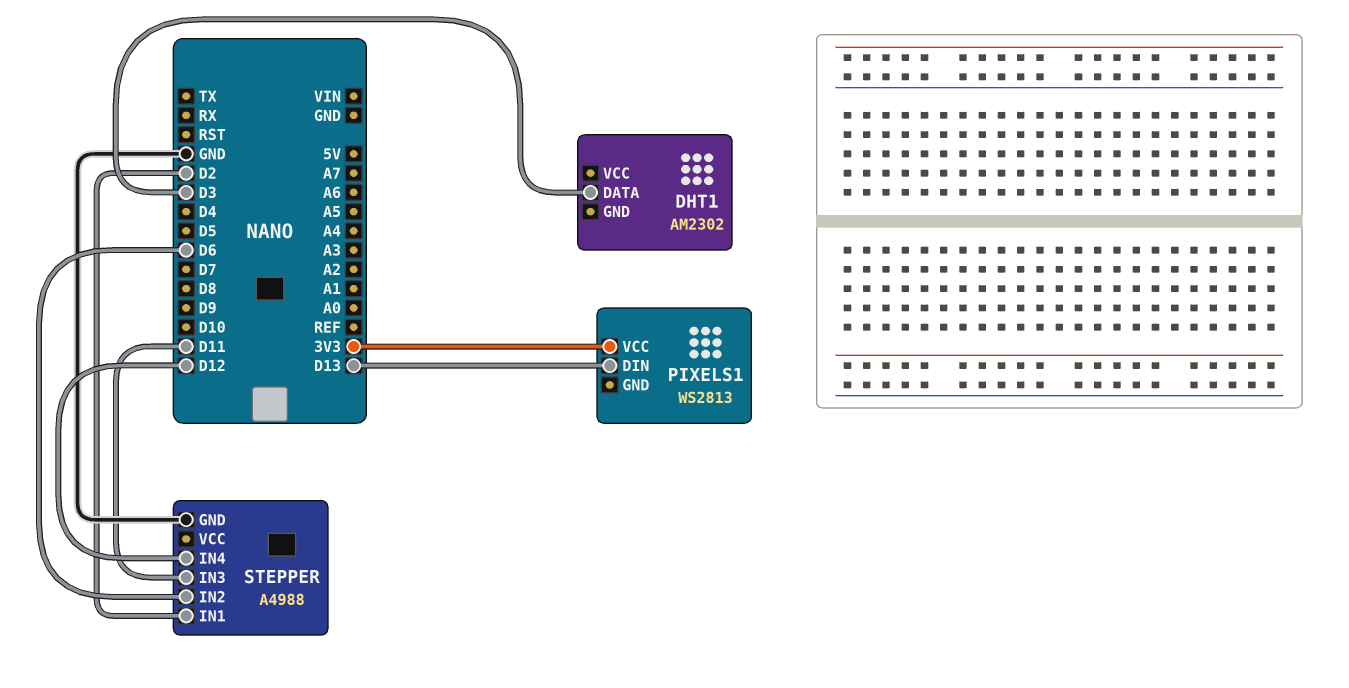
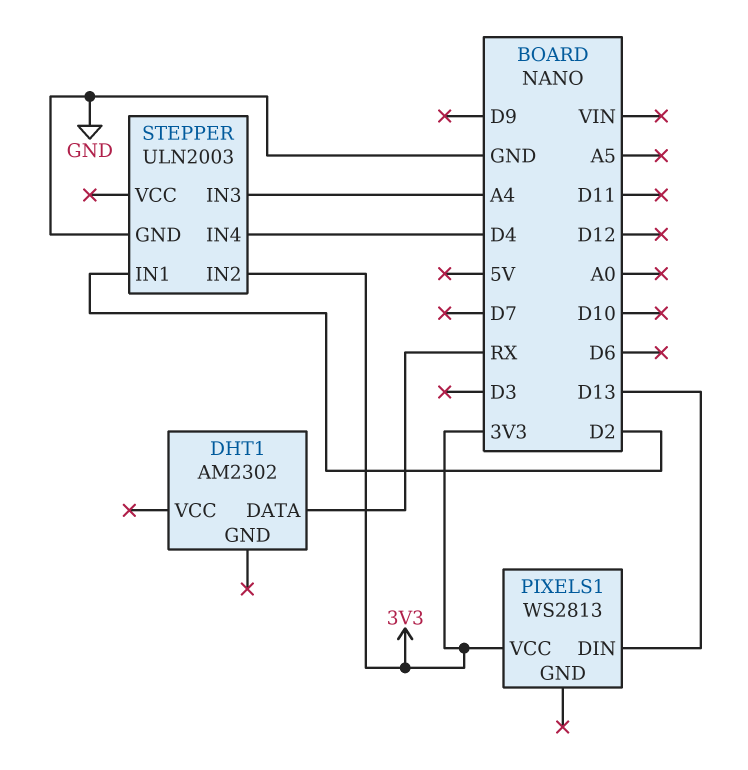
DHT1 pin DATA: D3 -> RX
STEPPER: A4988 -> ULN2003
STEPPER pin IN2: D6 -> 3V3
STEPPER pin IN3: D11 -> A4
STEPPER pin IN4: D12 -> D4

